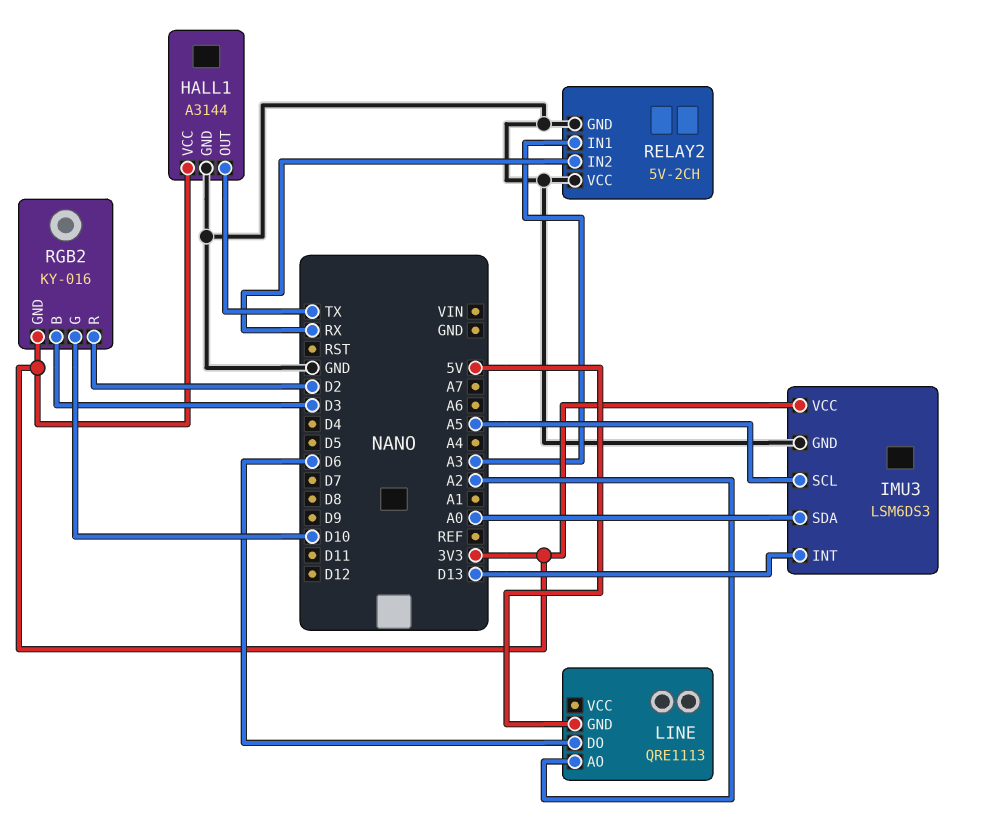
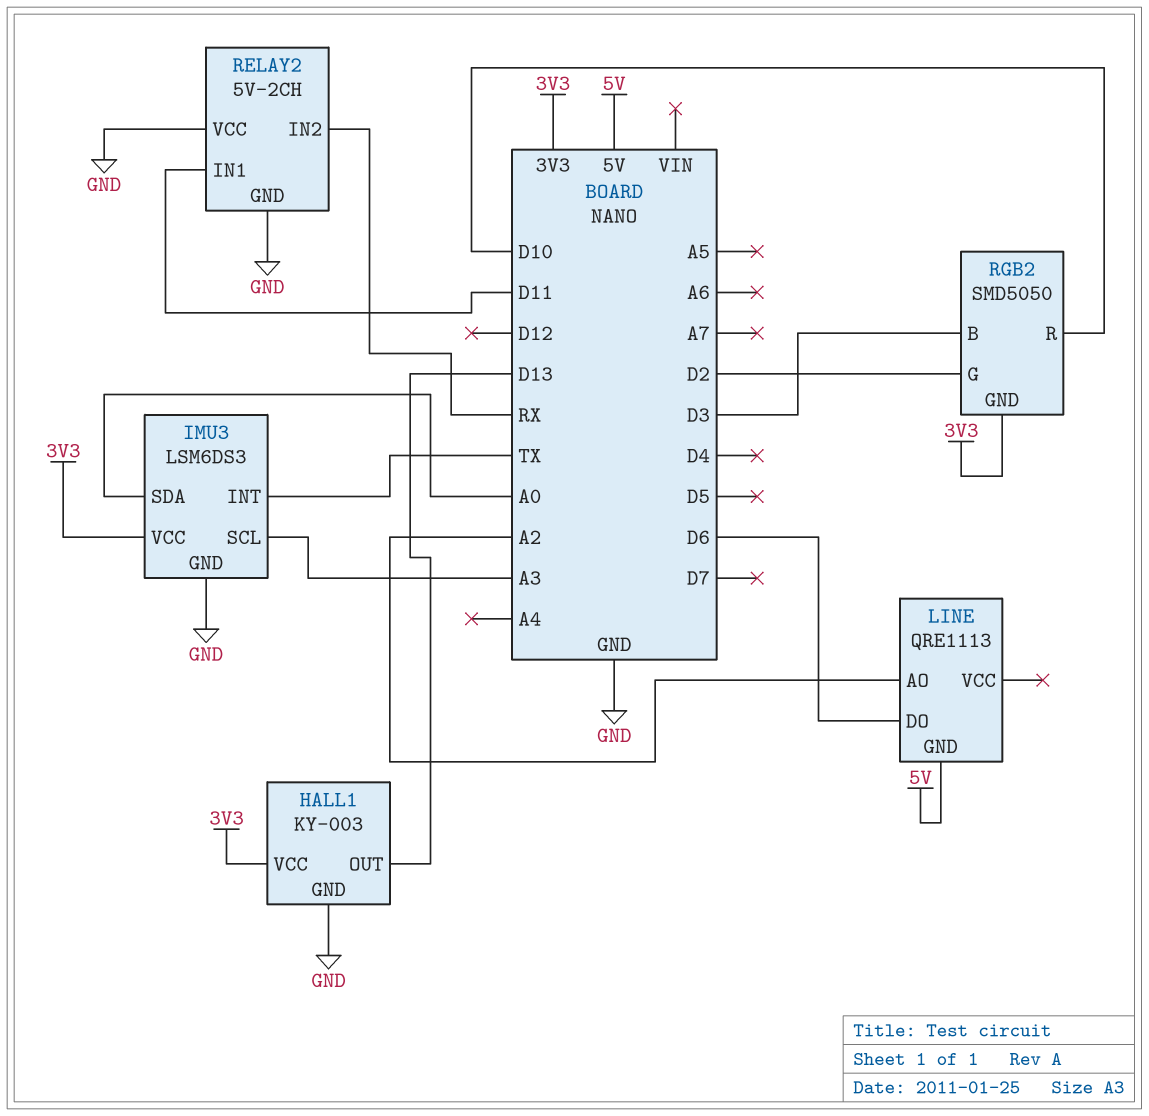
HALL1: A3144 -> KY-003
HALL1 pin OUT: TX -> D13
IMU3 pin INT: D13 -> TX
IMU3 pin SCL: A5 -> A3
RELAY2 pin IN1: A3 -> D11
RGB2: KY-016 -> SMD5050
RGB2 pin G: D10 -> D2
RGB2 pin R: D2 -> D10

